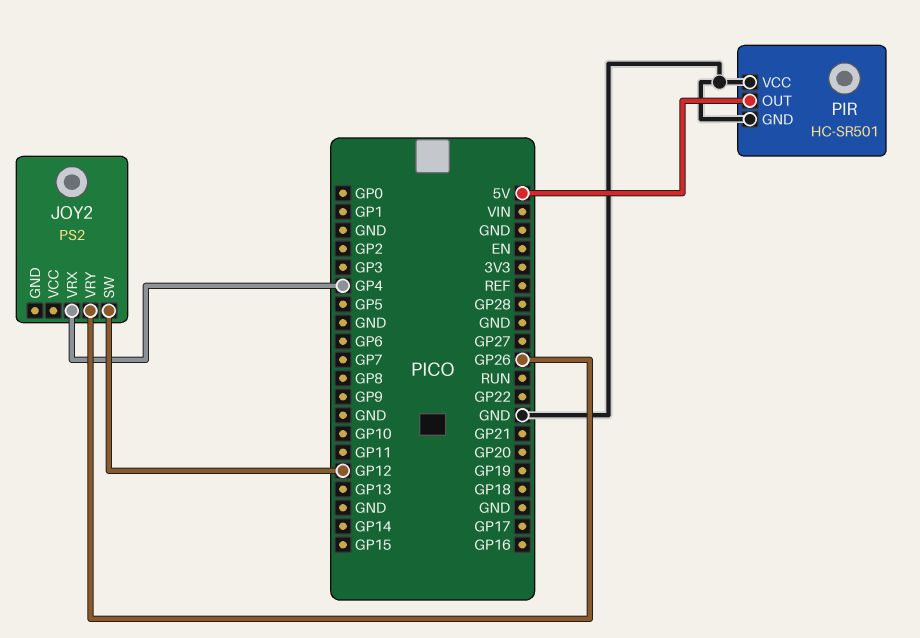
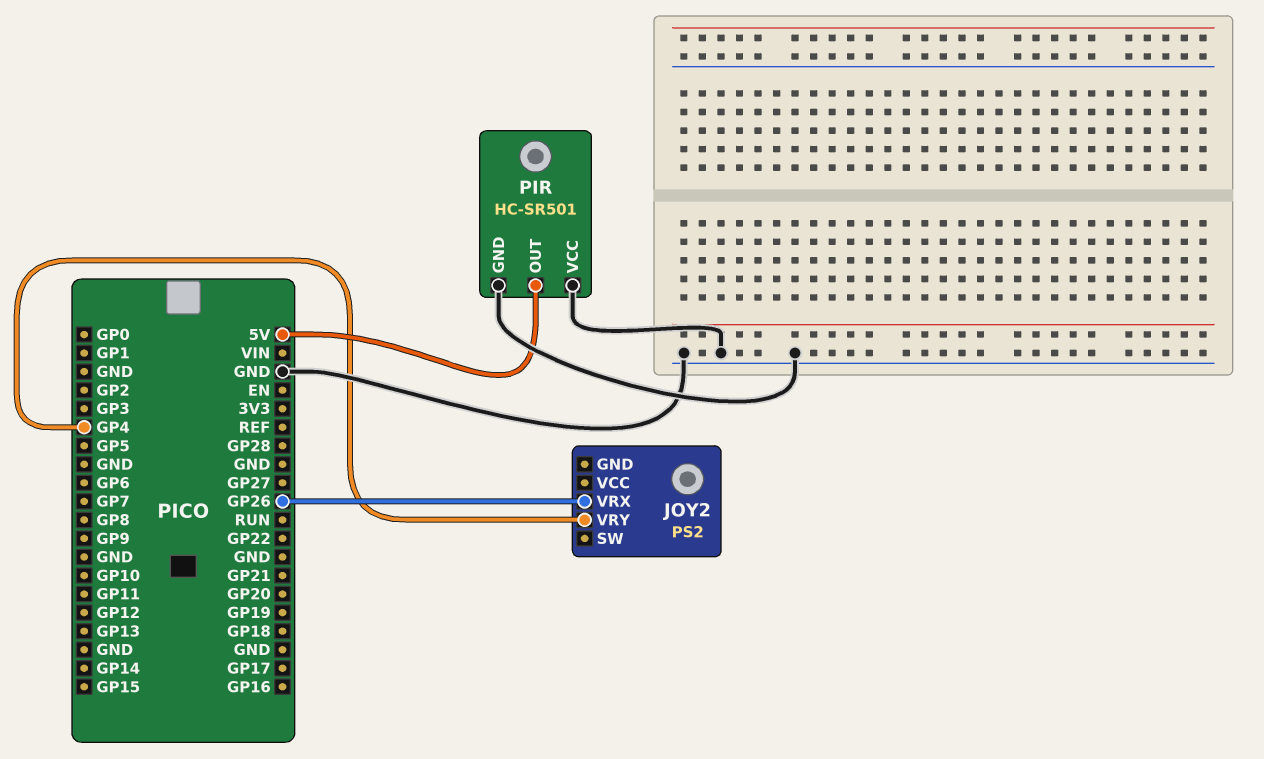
JOY2 pin SW: GP12 -> none
JOY2 pin VRX: GP4 -> GP26
JOY2 pin VRY: GP26 -> GP4

